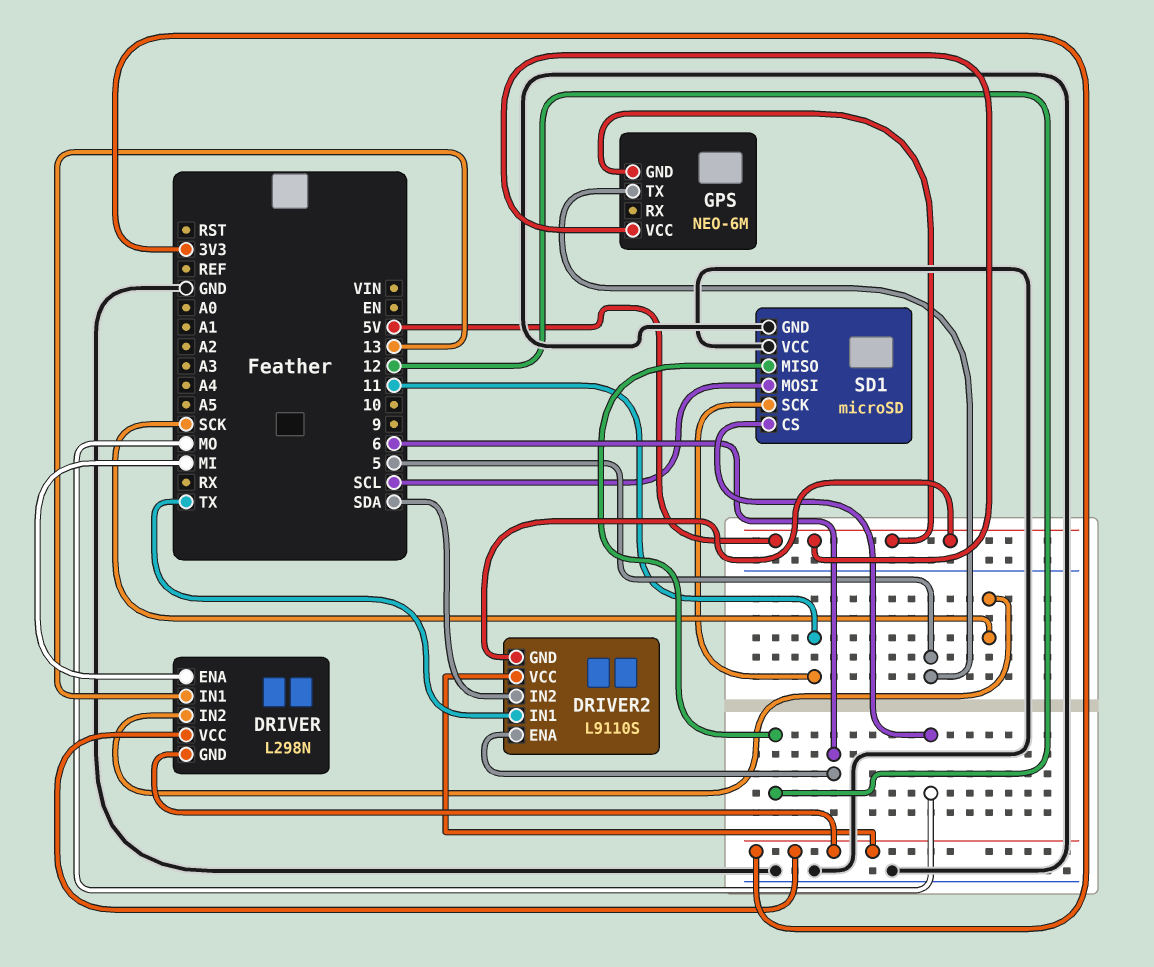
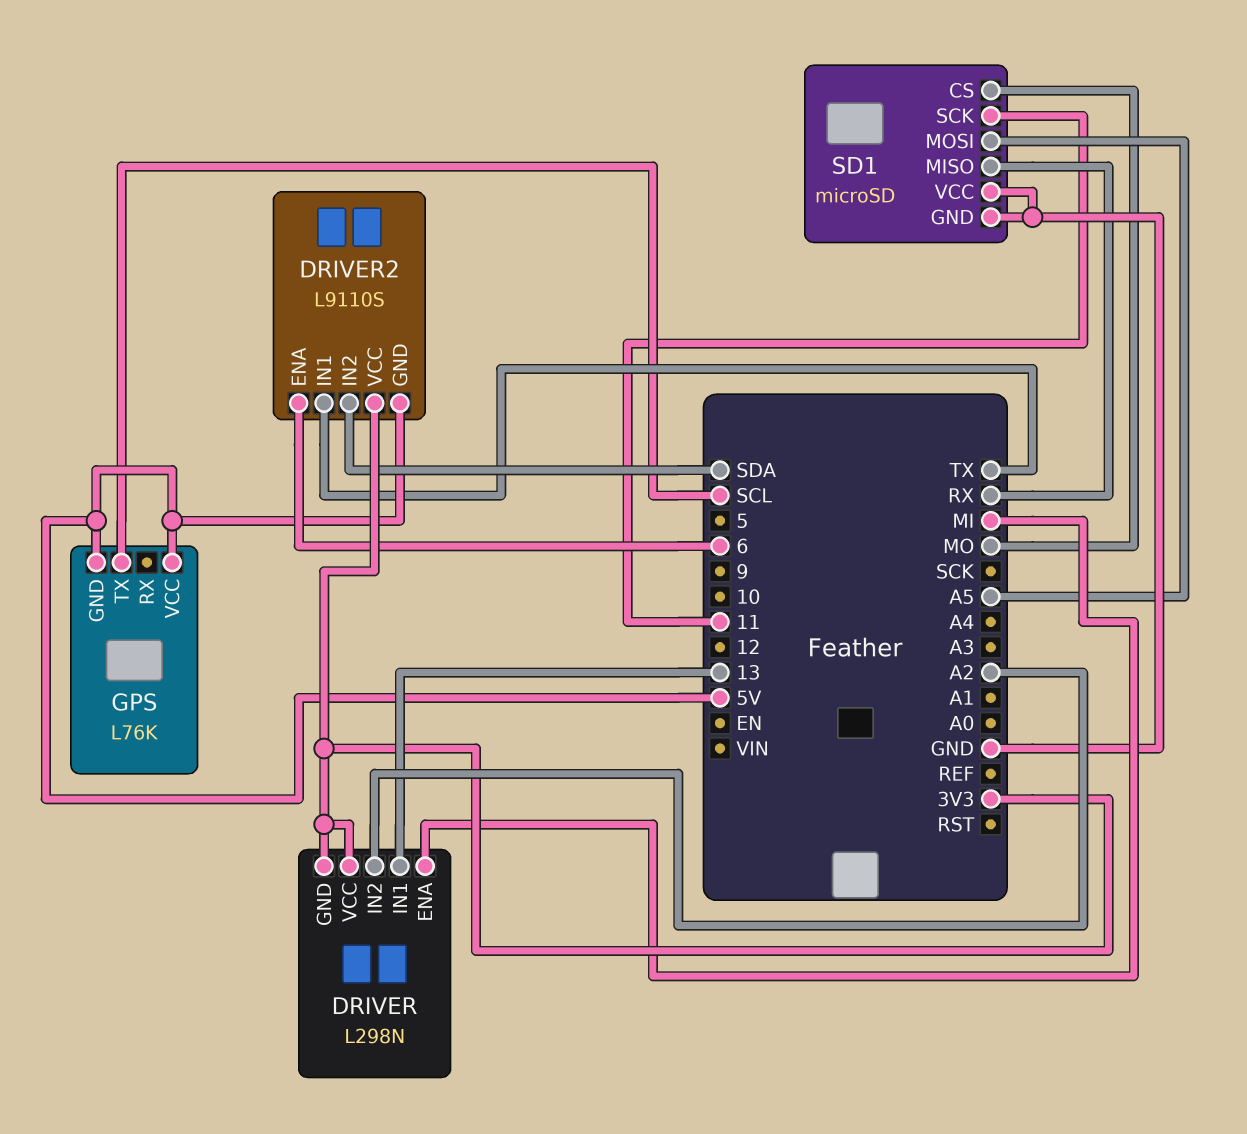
DRIVER pin IN2: SCK -> A2
GPS: NEO-6M -> L76K
GPS pin TX: 5 -> SCL
SD1 pin MISO: 12 -> RX
SD1 pin MOSI: SCL -> A5

